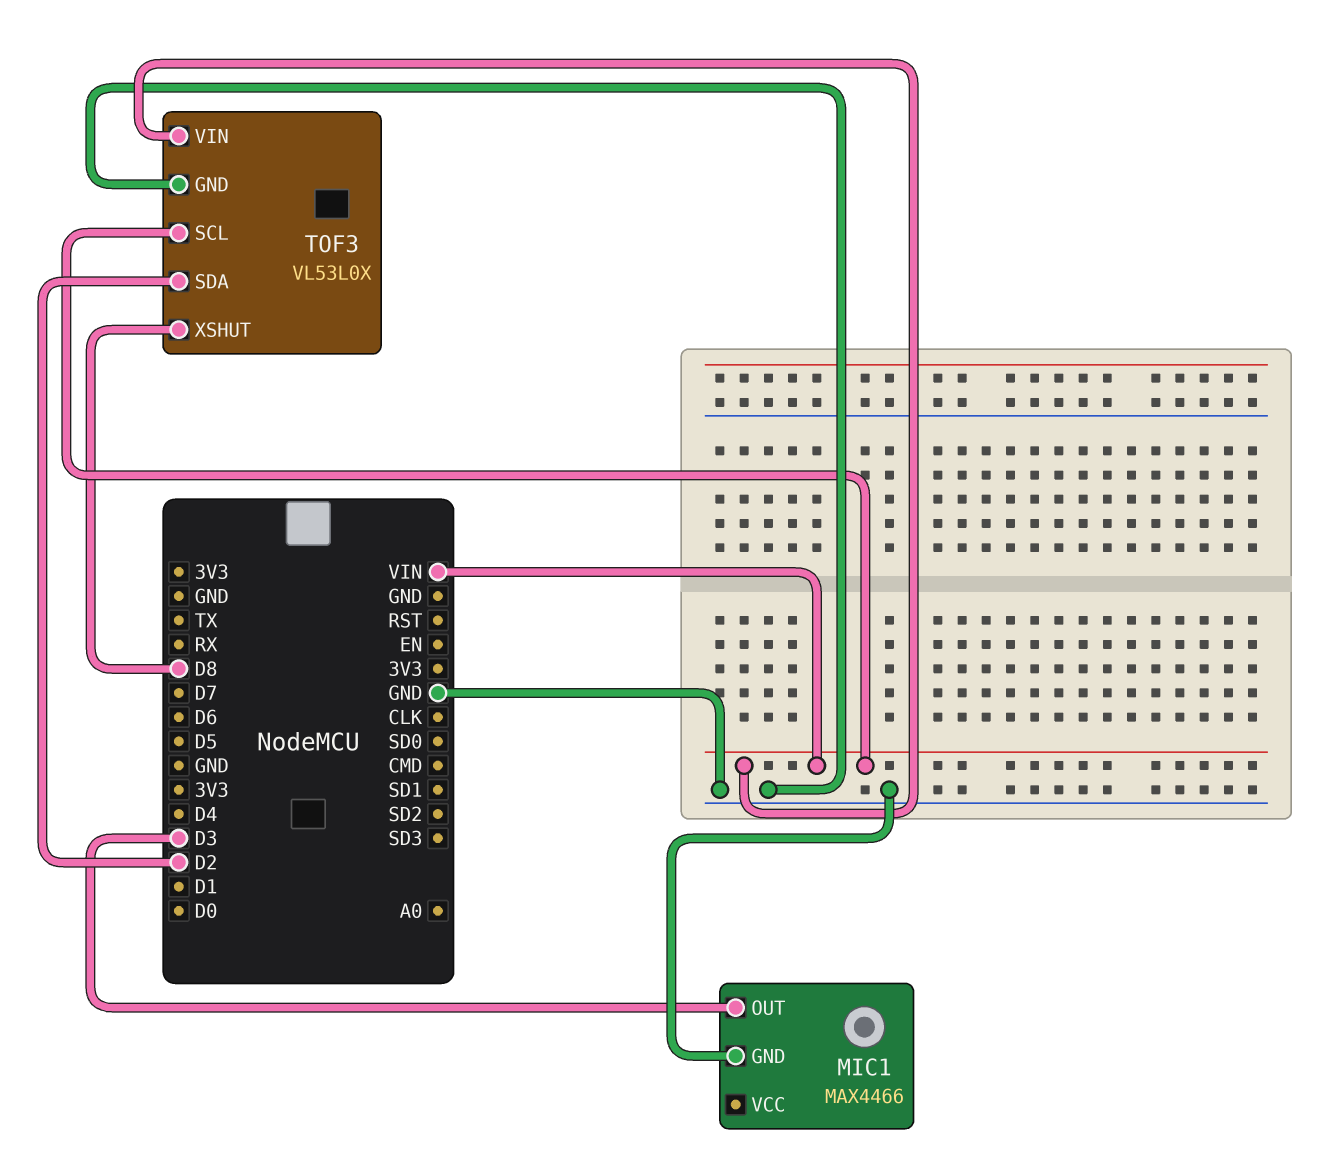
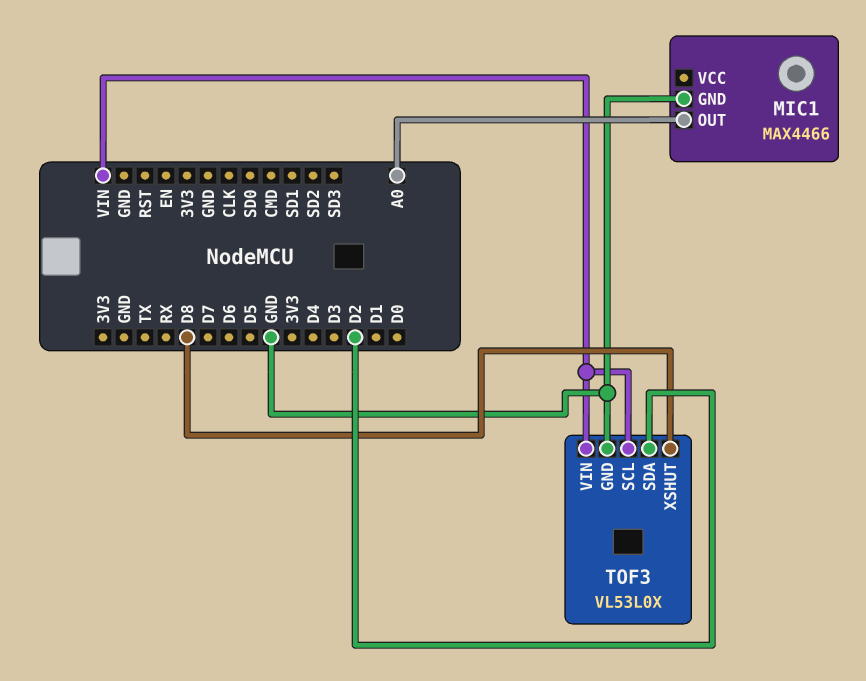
MIC1 pin OUT: D3 -> A0

